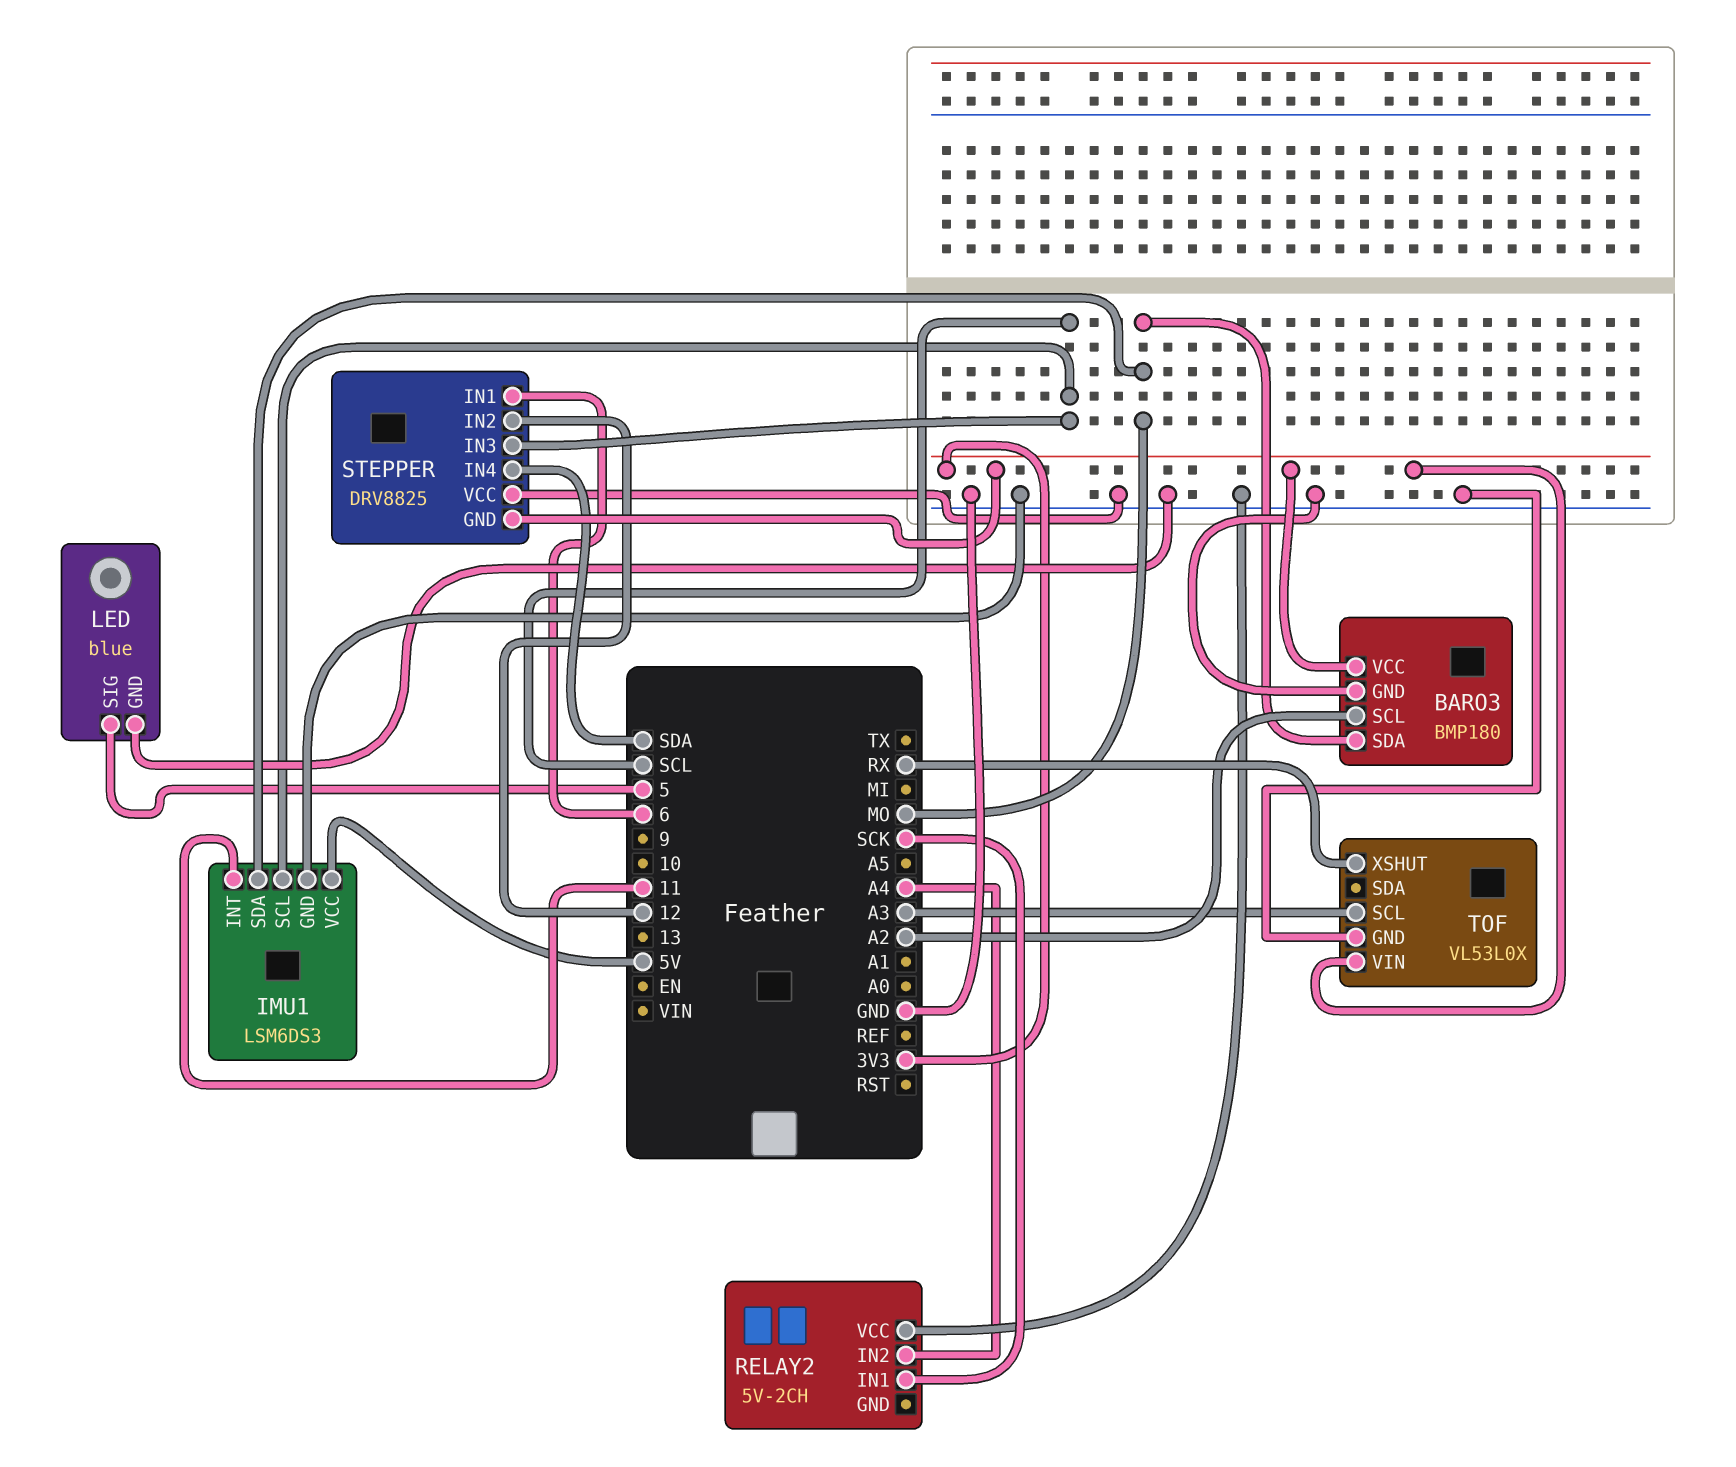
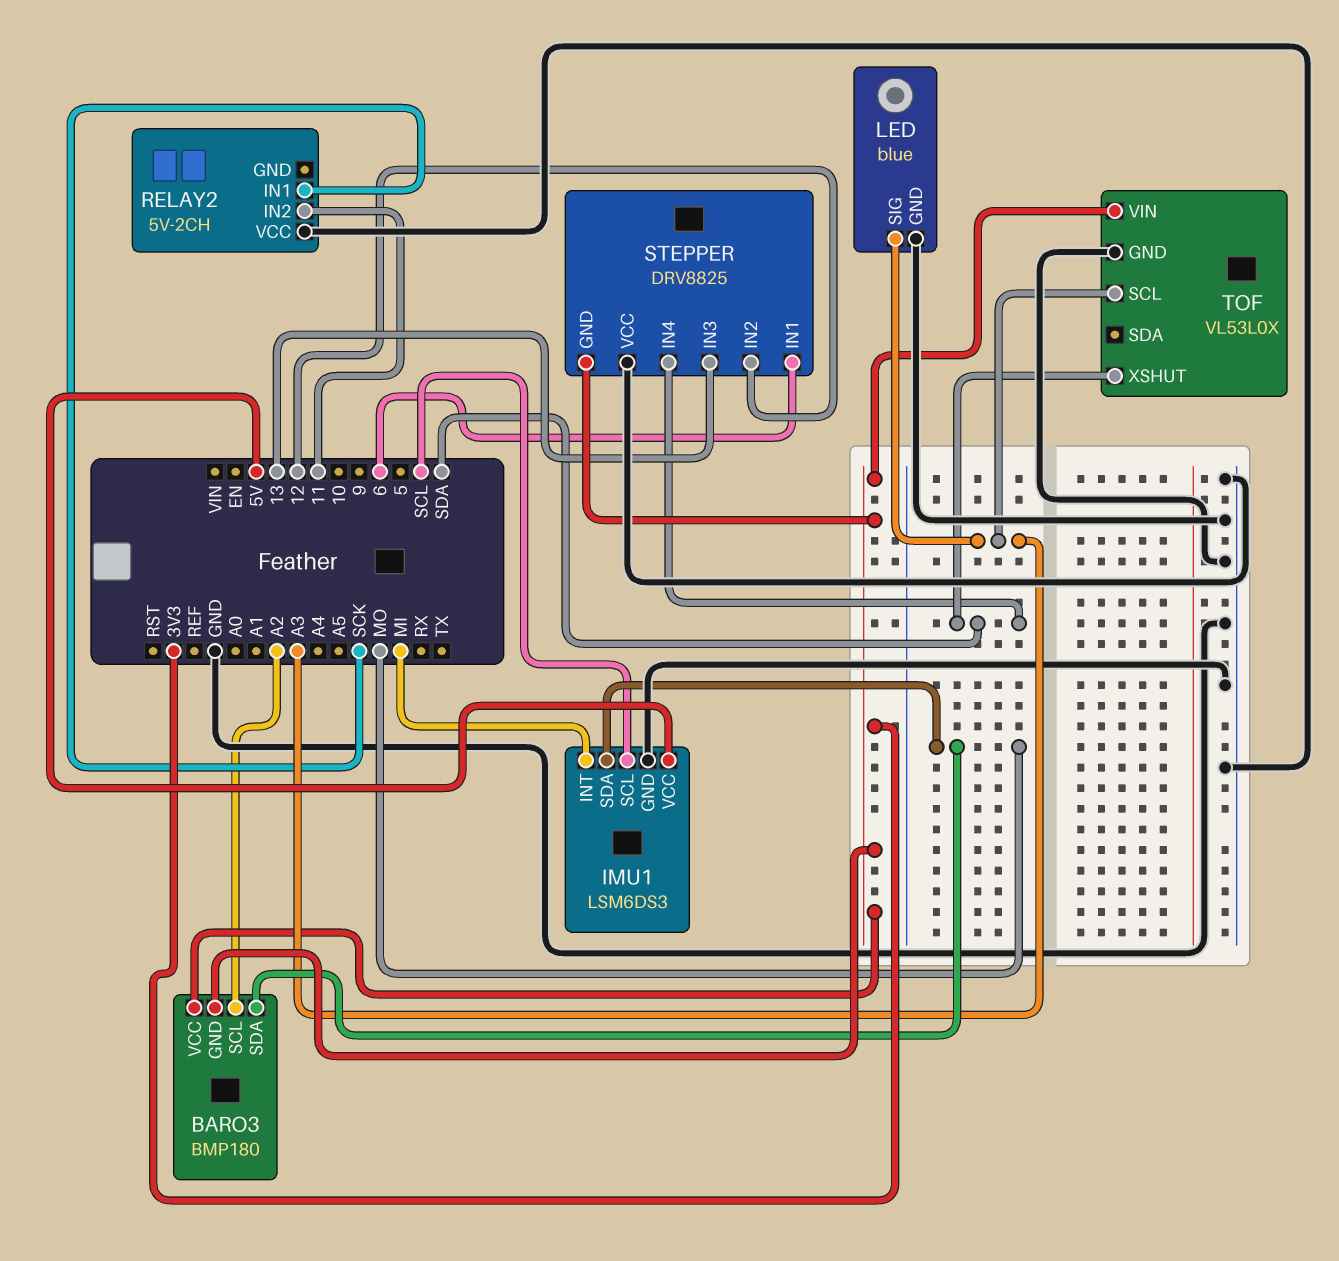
BARO3 pin GND: GND -> 3V3
IMU1 pin INT: 11 -> MI
LED pin SIG: 5 -> A3
RELAY2 pin IN2: A4 -> 11
STEPPER pin IN3: SCL -> 13
TOF pin XSHUT: RX -> SDA

